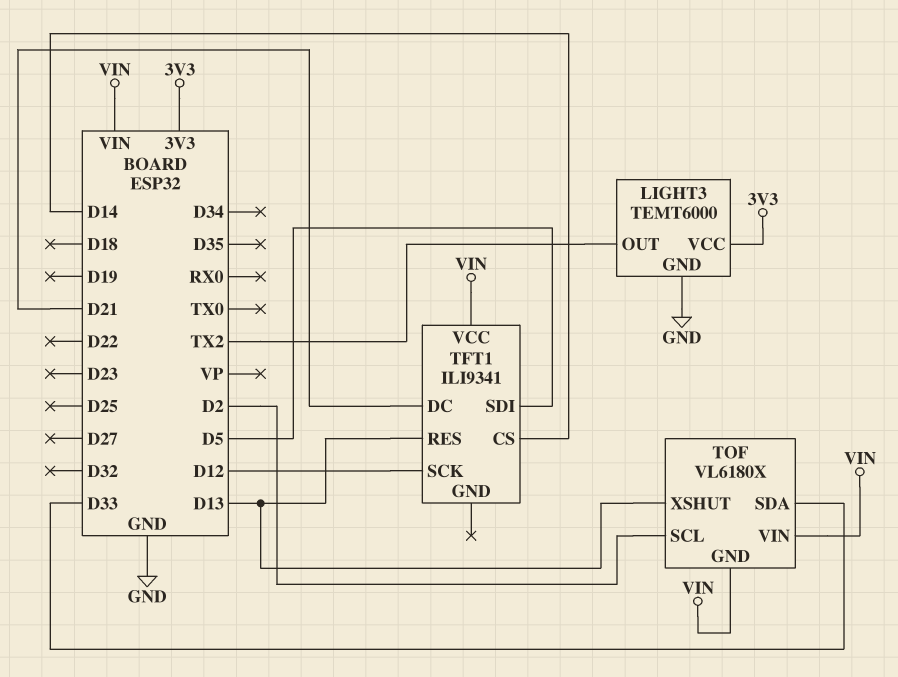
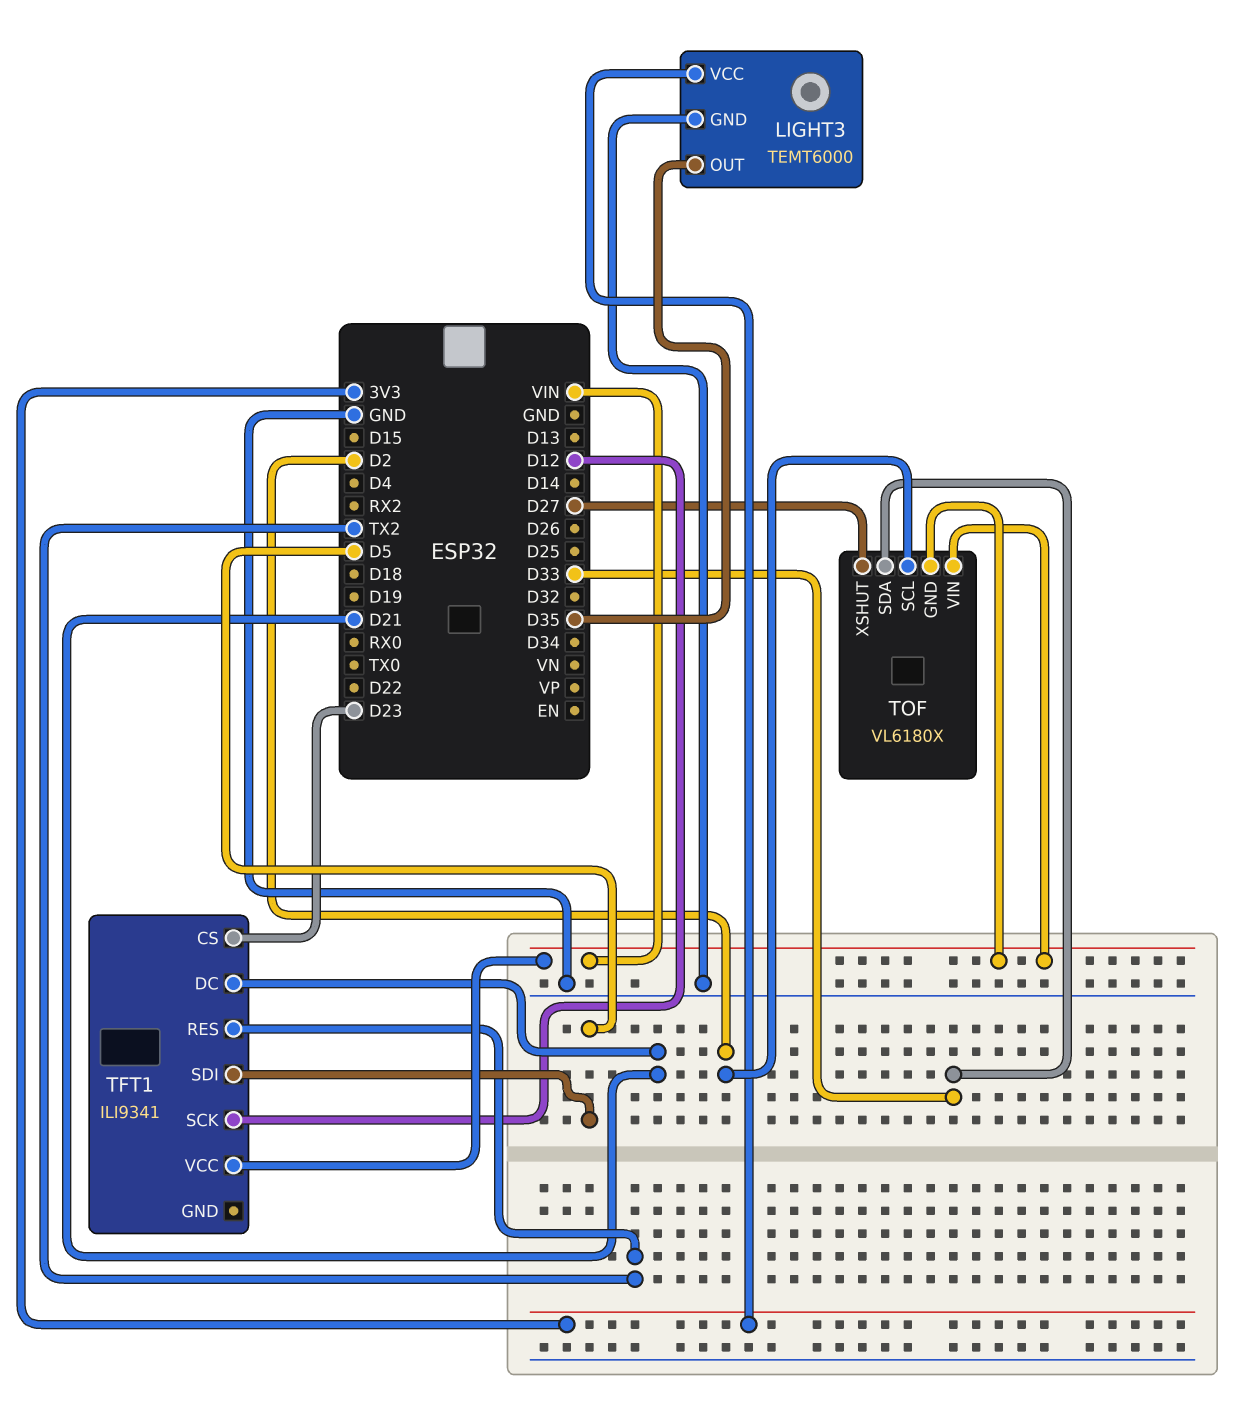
LIGHT3 pin OUT: TX2 -> D35
TFT1 pin CS: D14 -> D23
TFT1 pin RES: D13 -> TX2
TOF pin XSHUT: D13 -> D27

